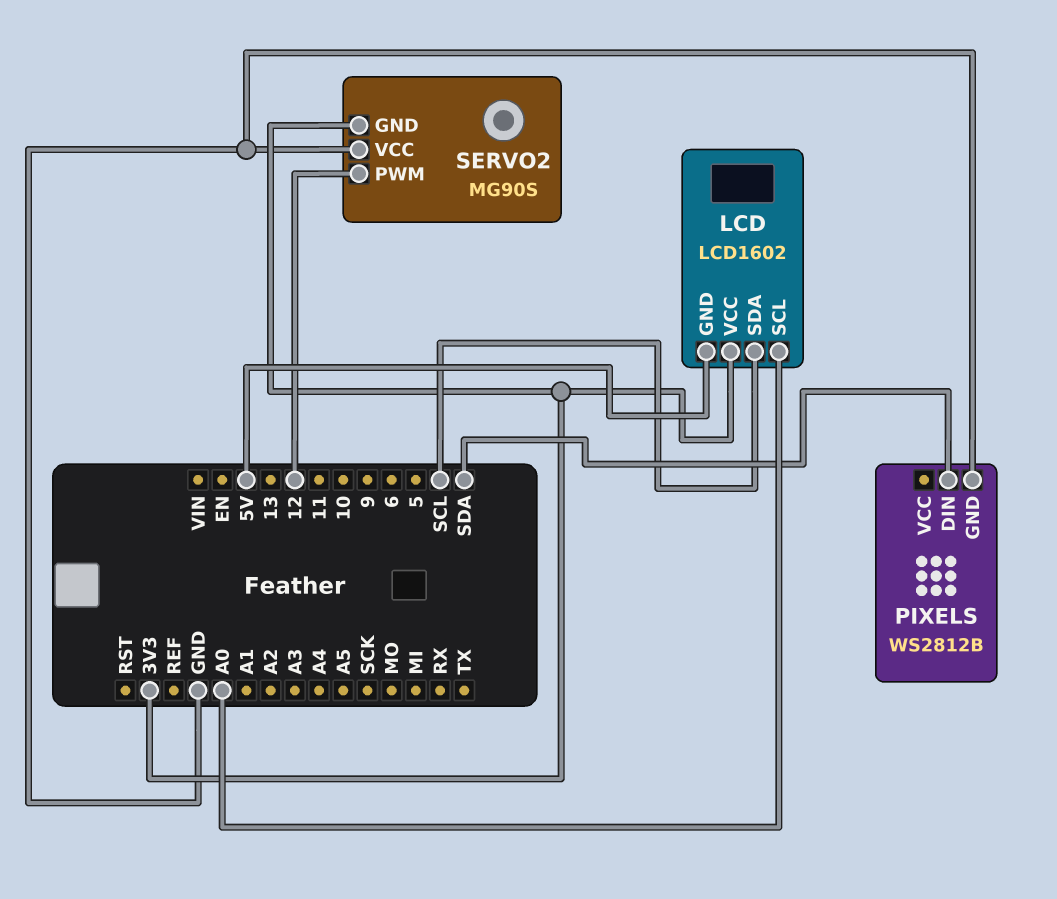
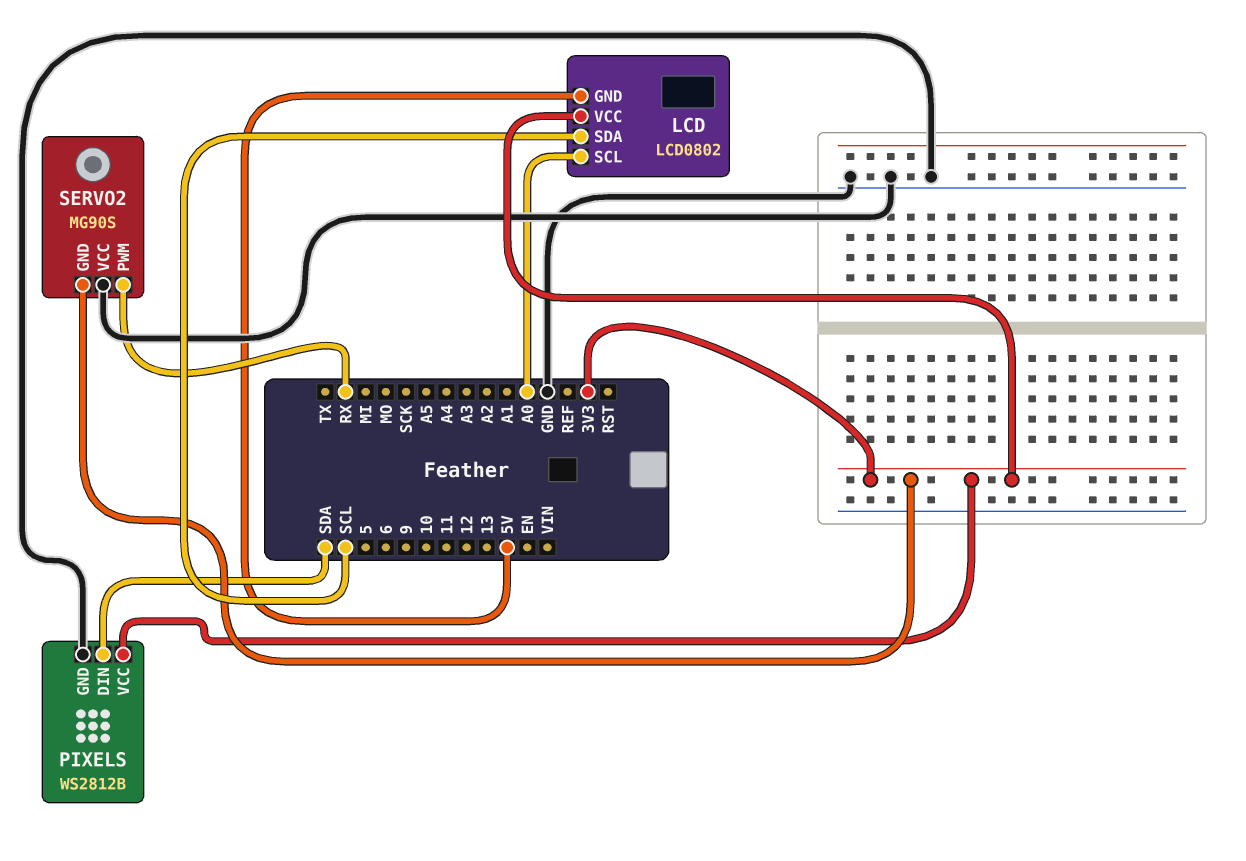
LCD: LCD1602 -> LCD0802
PIXELS pin VCC: none -> 3V3
SERVO2 pin PWM: 12 -> RX

